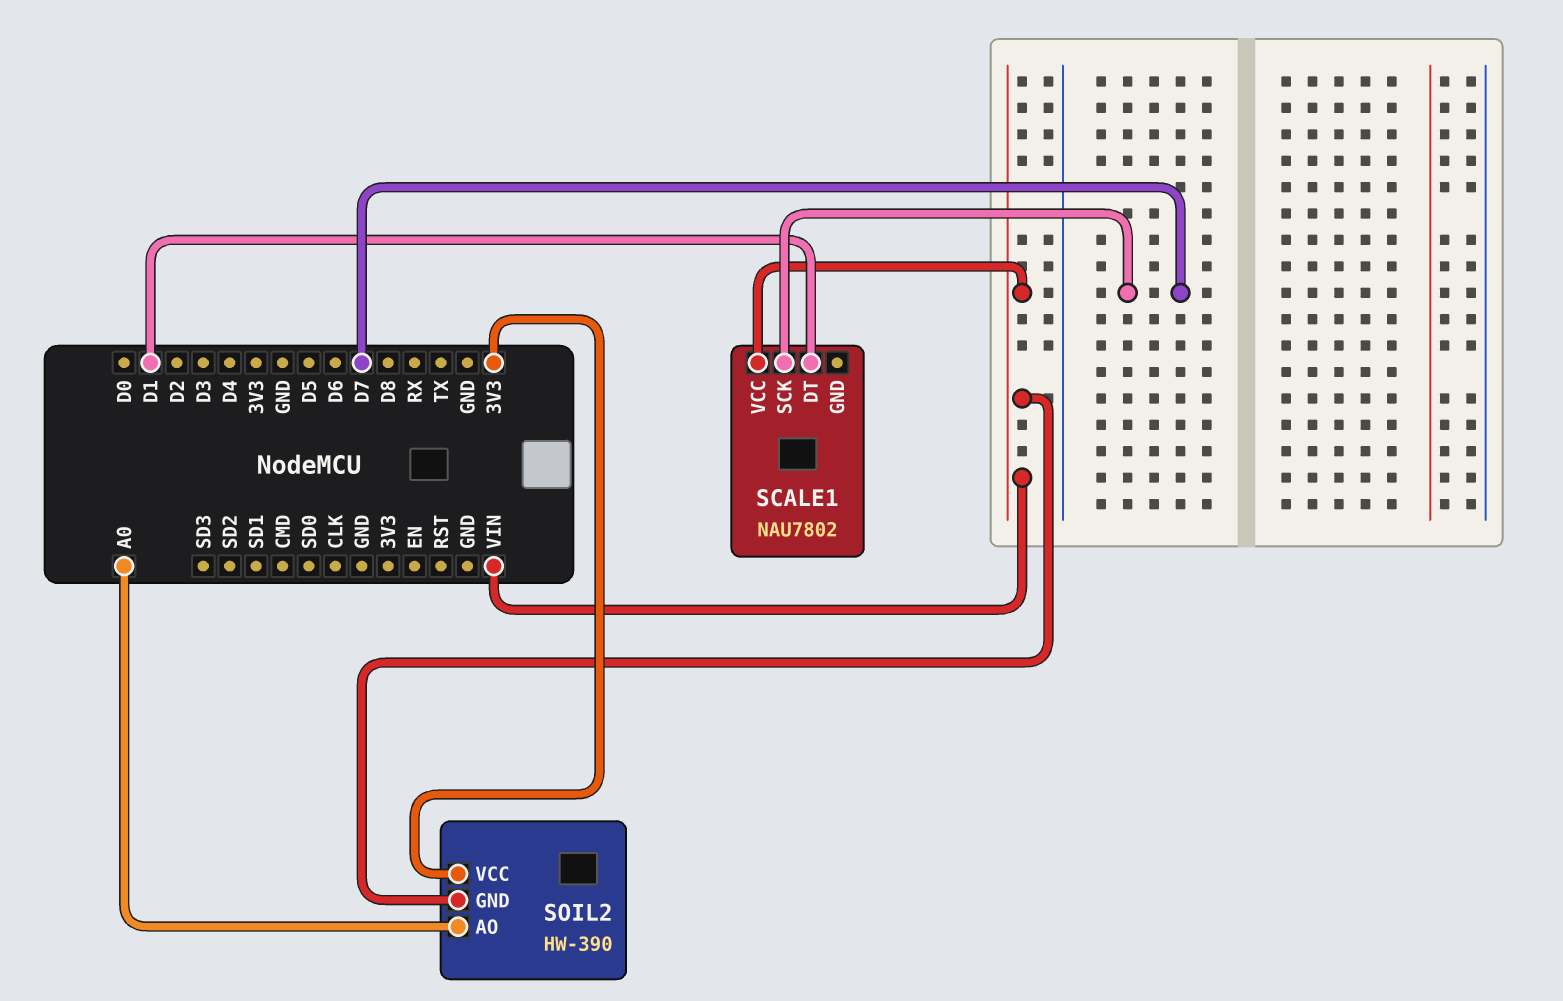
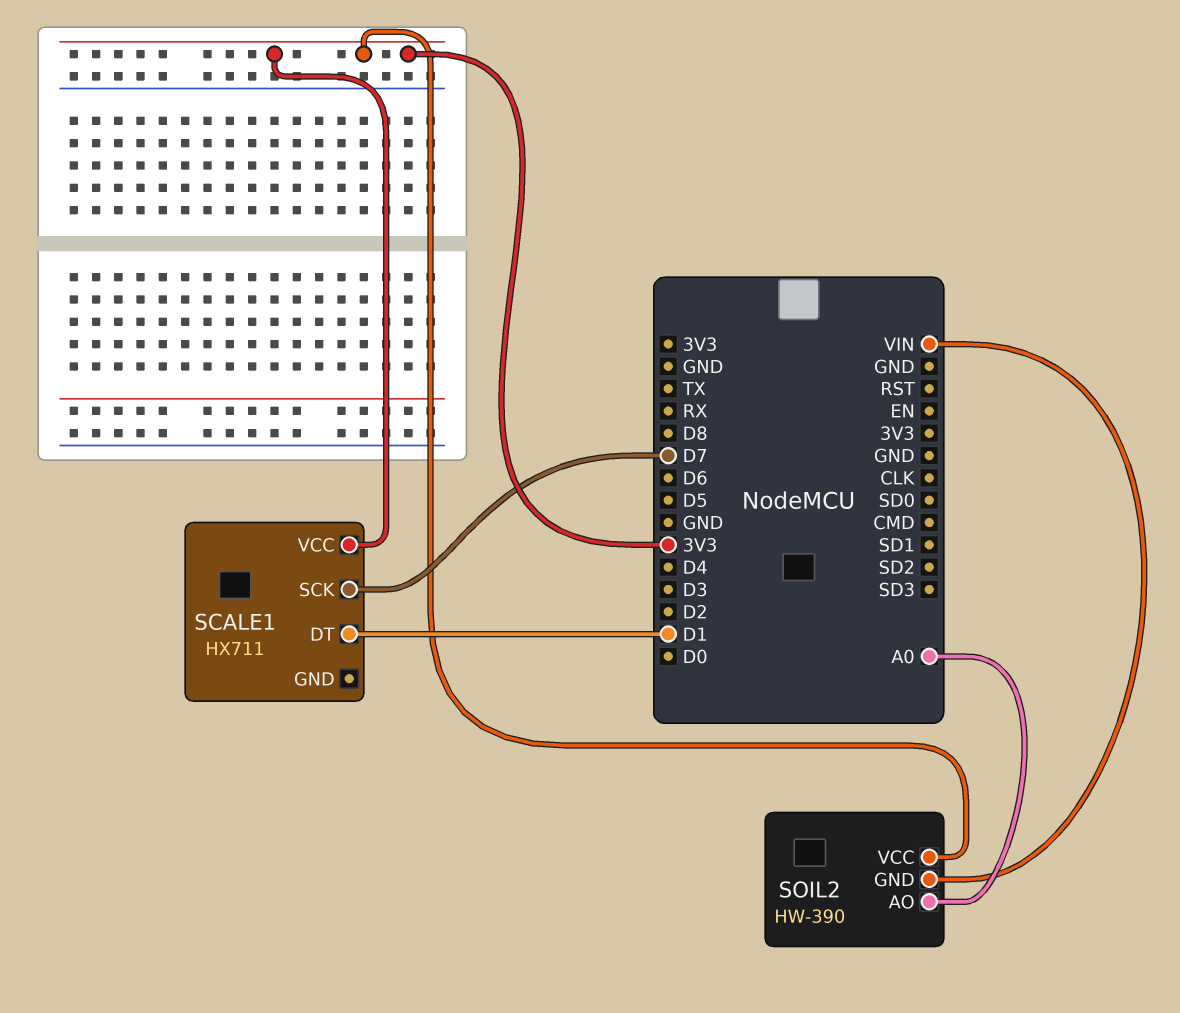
SCALE1: NAU7802 -> HX711
SCALE1 pin VCC: VIN -> 3V3

